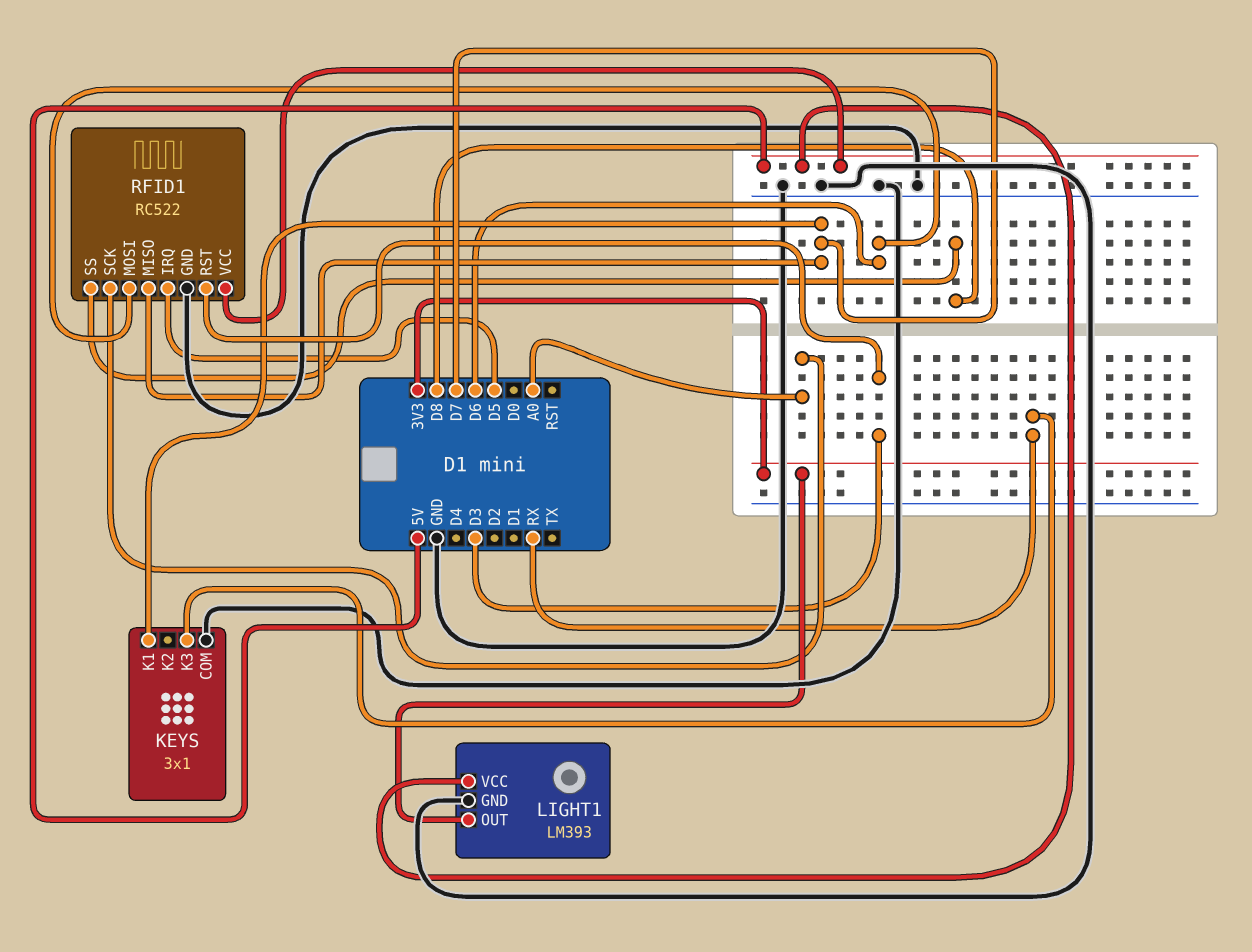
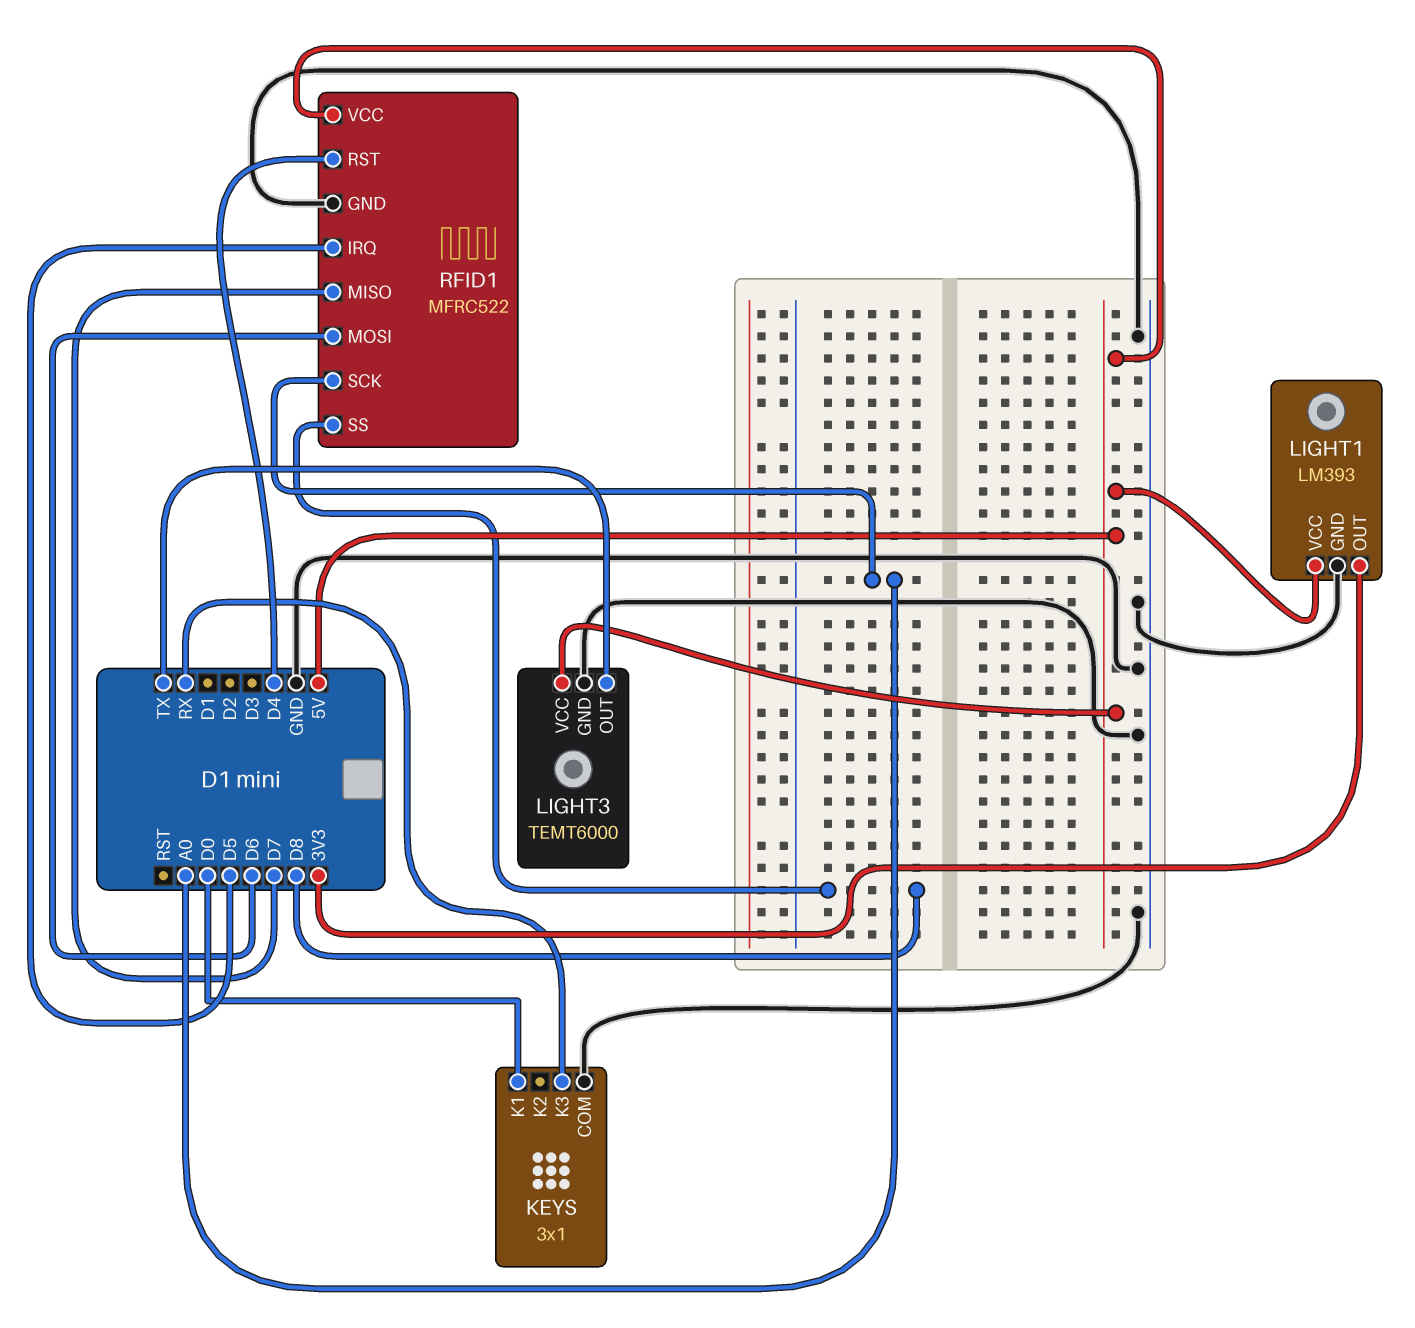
KEYS pin K1: D7 -> D0
LIGHT3: none -> TEMT6000
LIGHT3 pin GND: none -> GND
LIGHT3 pin OUT: none -> TX
LIGHT3 pin VCC: none -> 5V
RFID1: RC522 -> MFRC522
RFID1 pin RST: D3 -> D4

